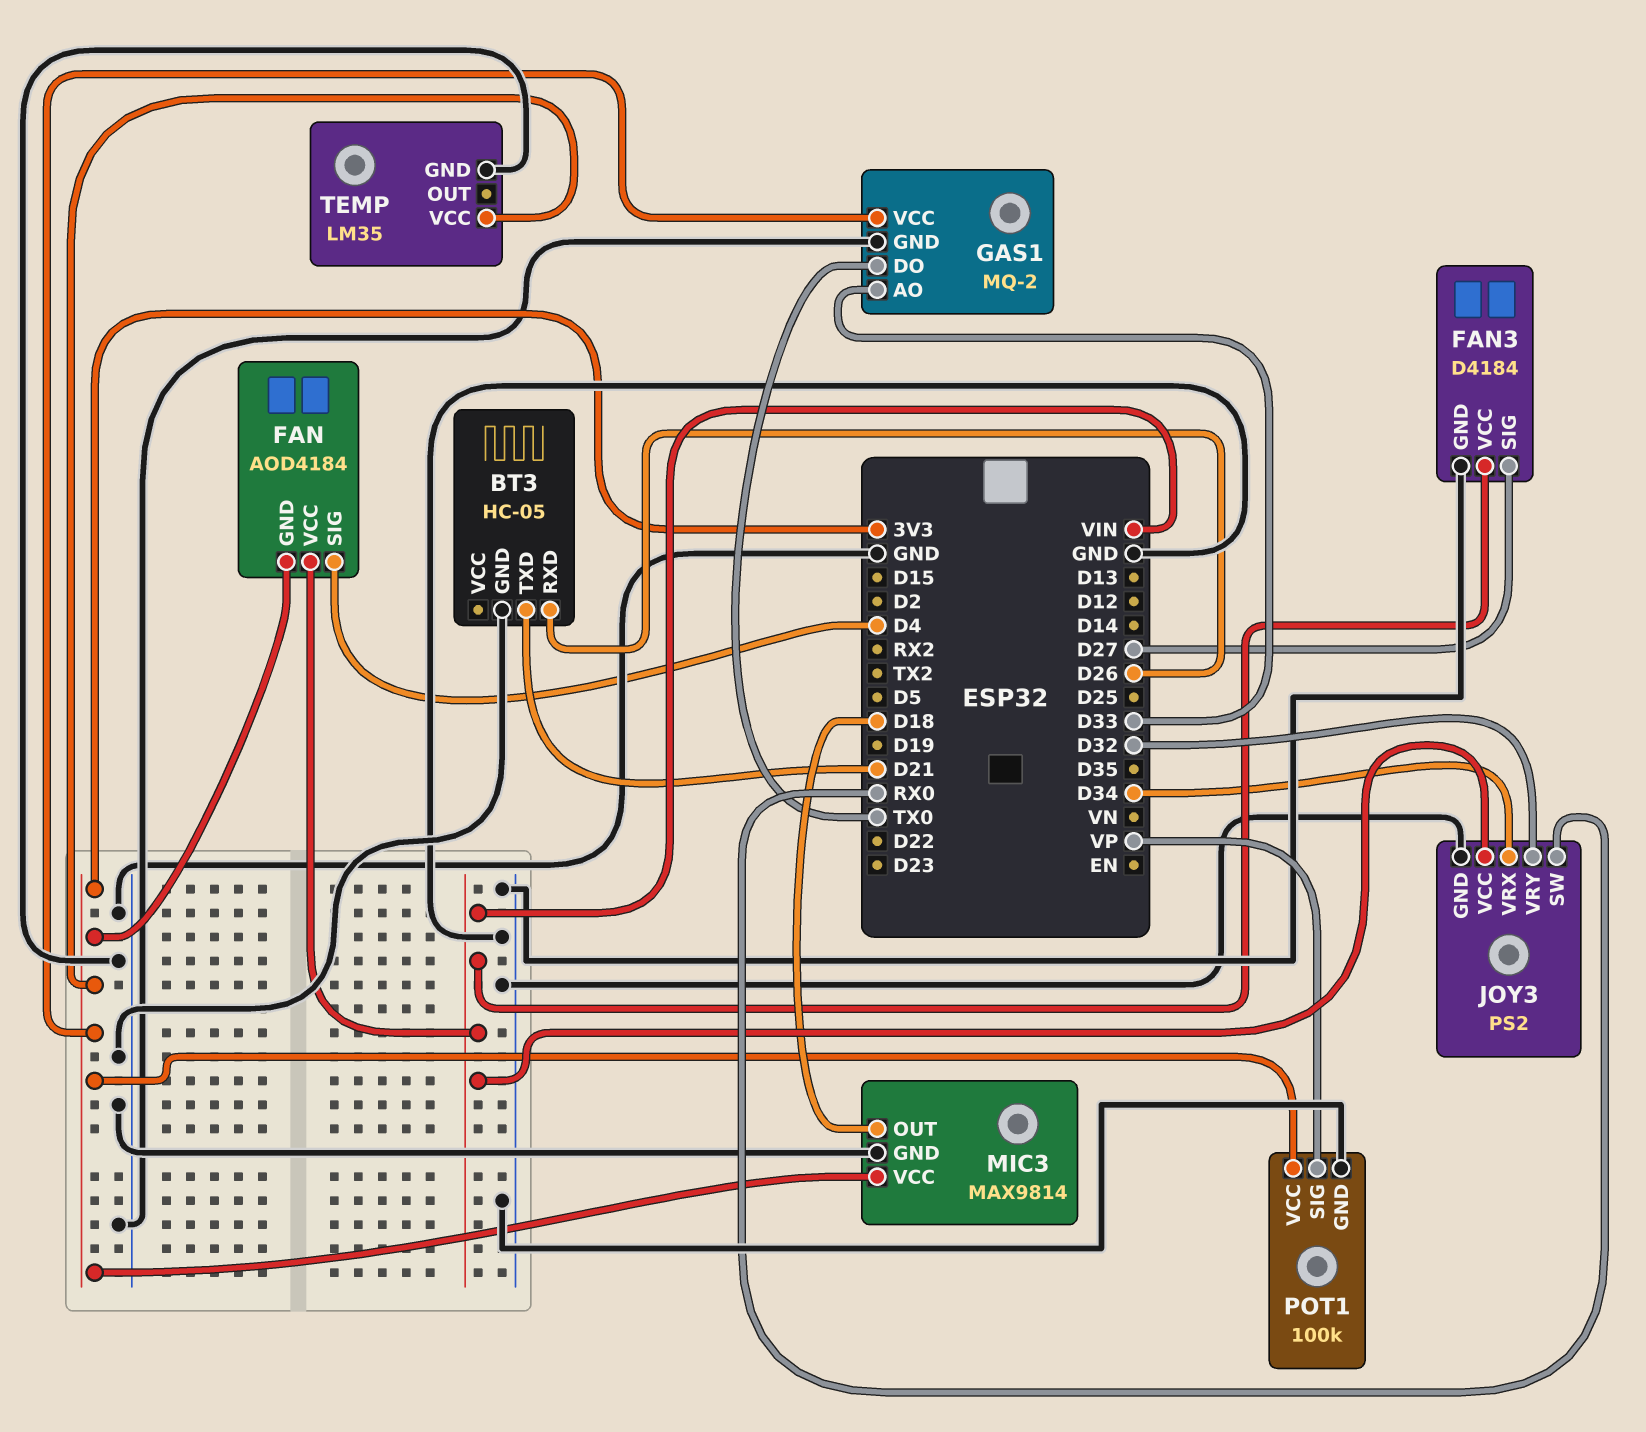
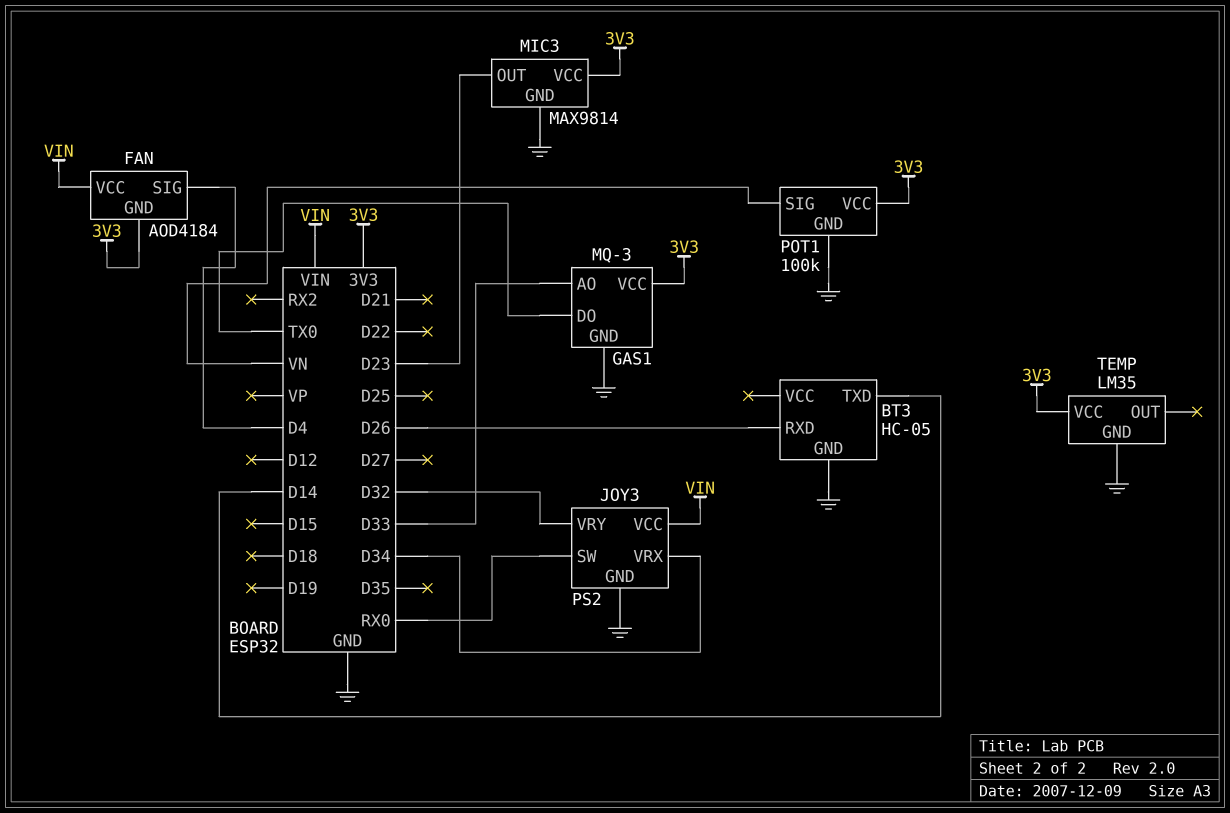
BT3 pin TXD: D21 -> D14
FAN3: D4184 -> none
FAN3 pin GND: GND -> none
FAN3 pin SIG: D27 -> none
FAN3 pin VCC: VIN -> none
GAS1: MQ-2 -> MQ-3
MIC3 pin OUT: D18 -> D23
POT1 pin SIG: VP -> VN

